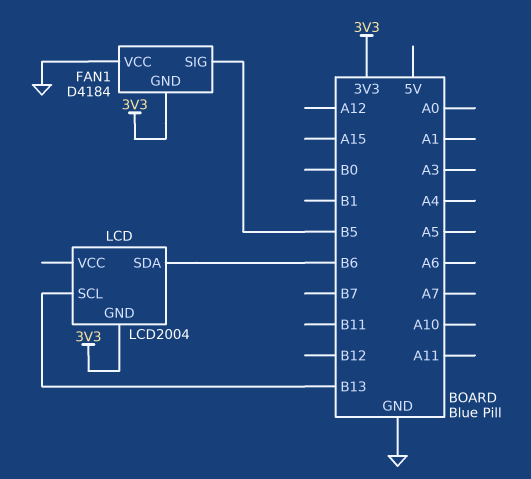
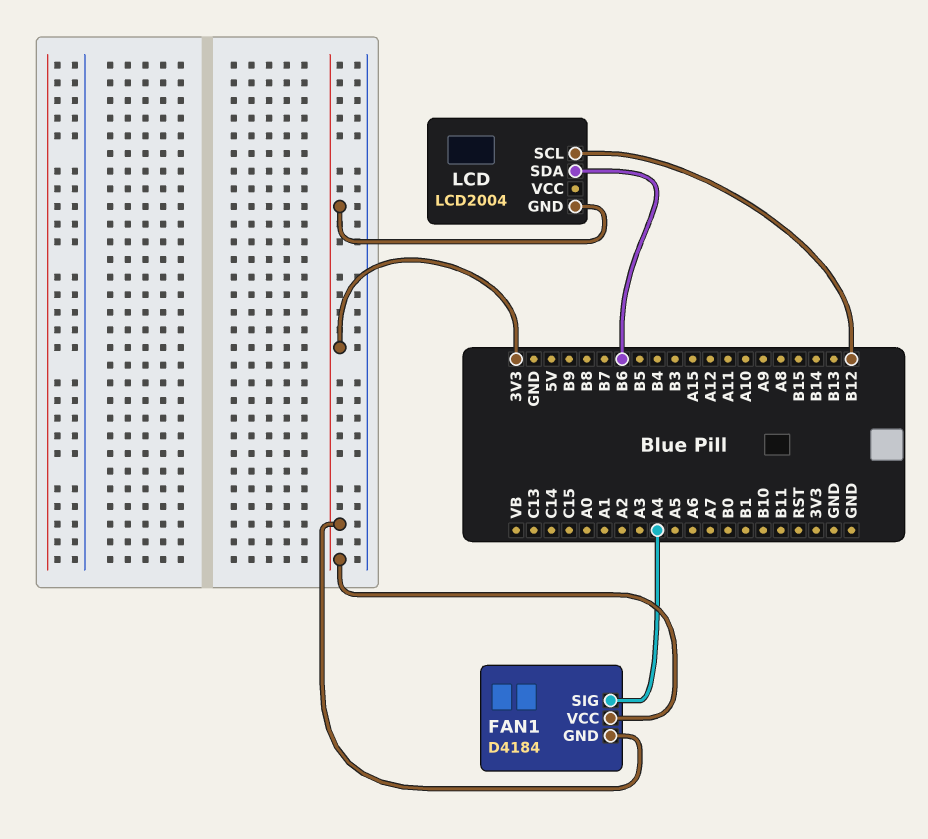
FAN1 pin SIG: B5 -> A4
FAN1 pin VCC: GND -> 3V3
LCD pin SCL: B13 -> B12

